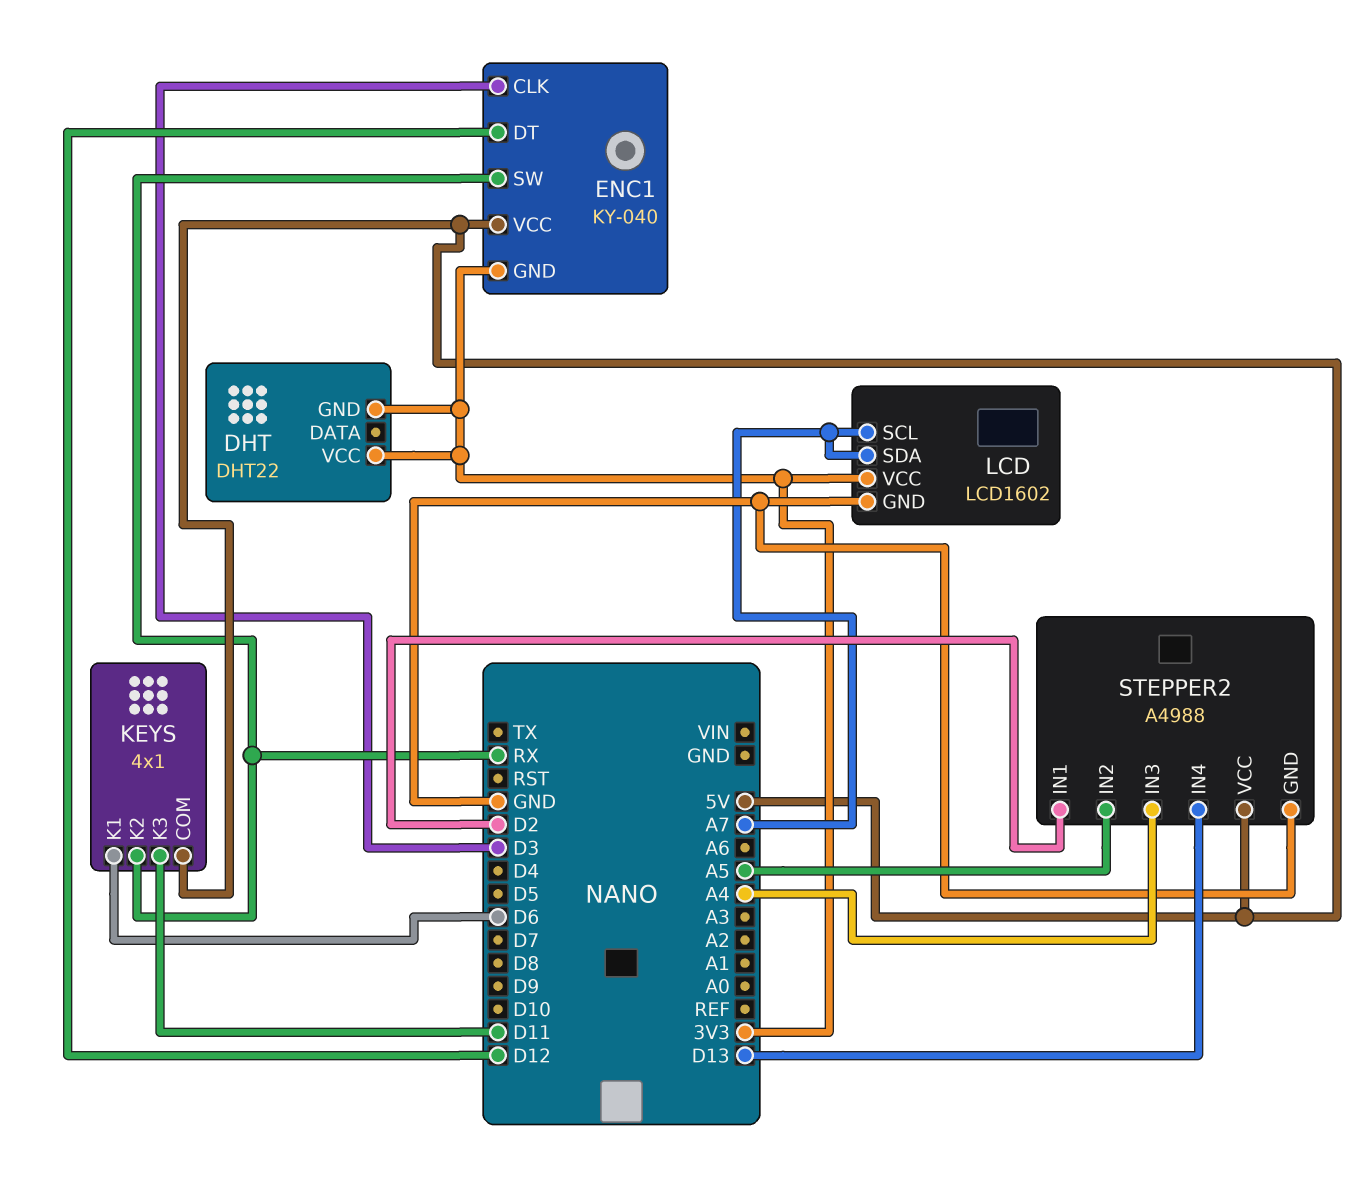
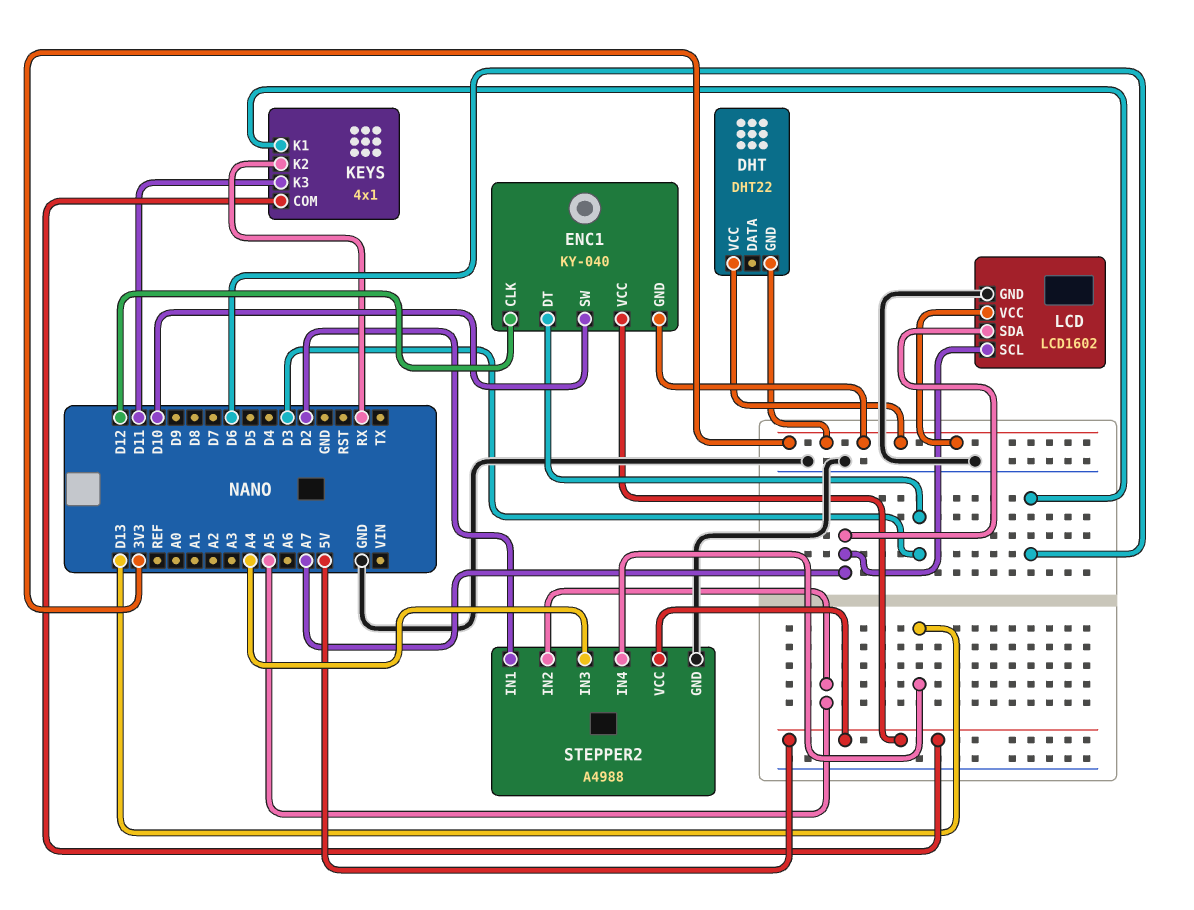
ENC1 pin CLK: D3 -> D12
ENC1 pin DT: D12 -> D3
ENC1 pin SW: RX -> D10

